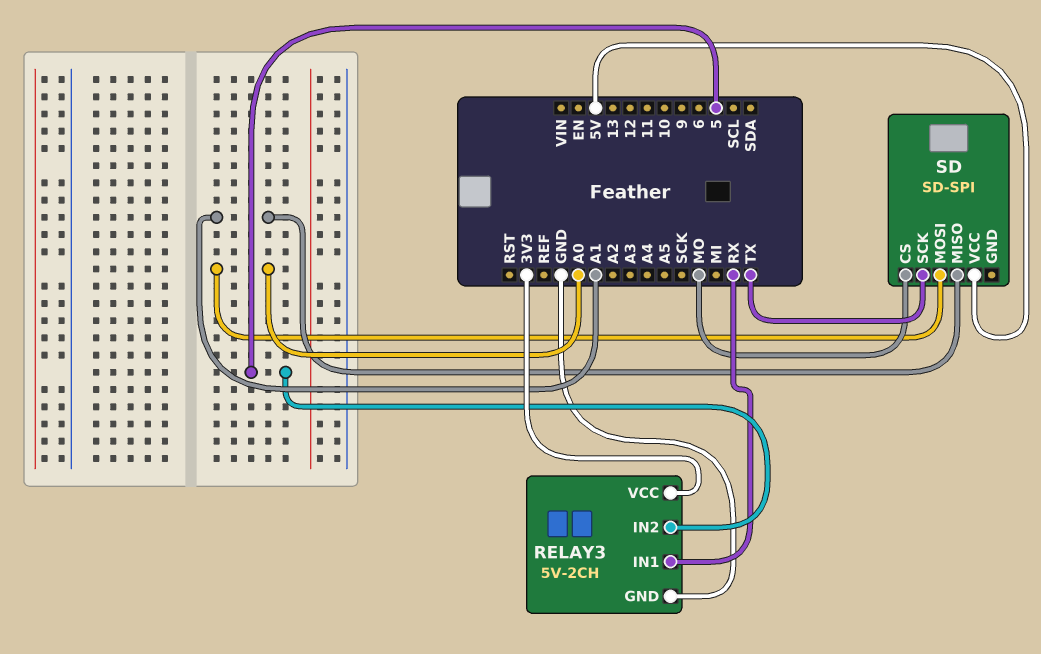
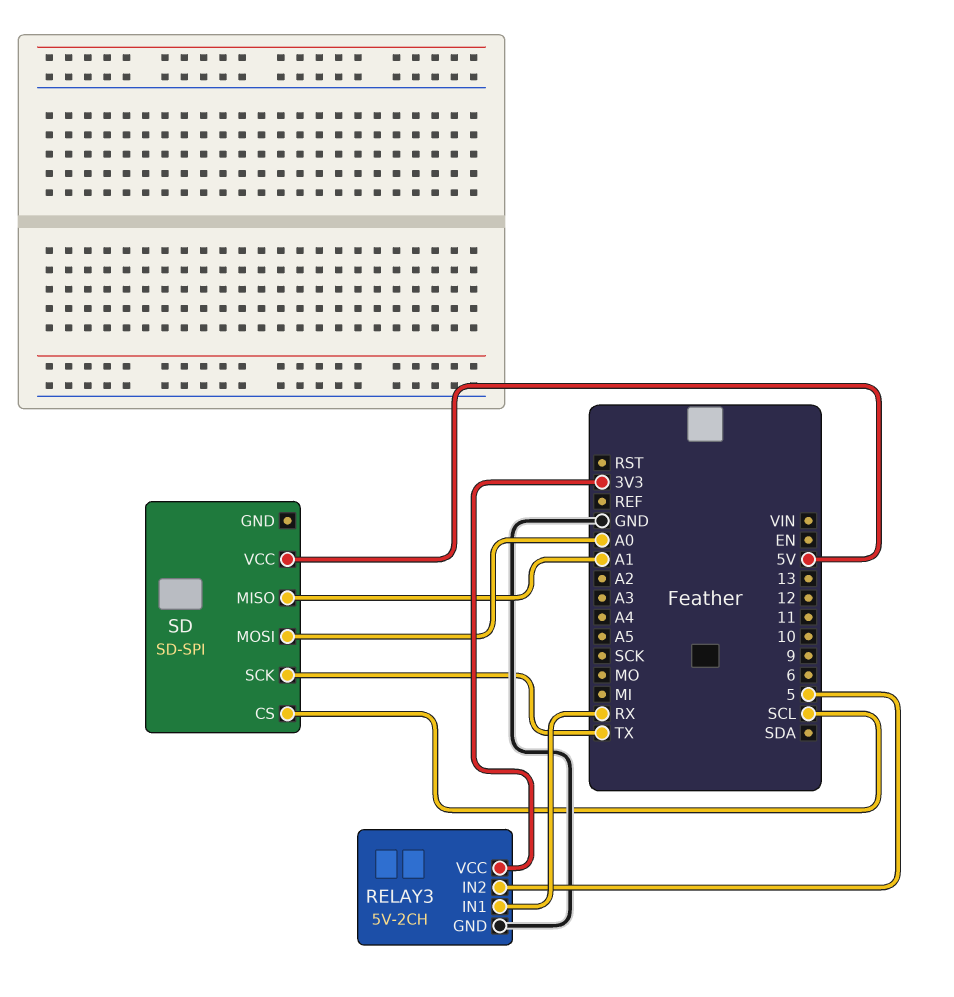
SD pin CS: MO -> SCL

